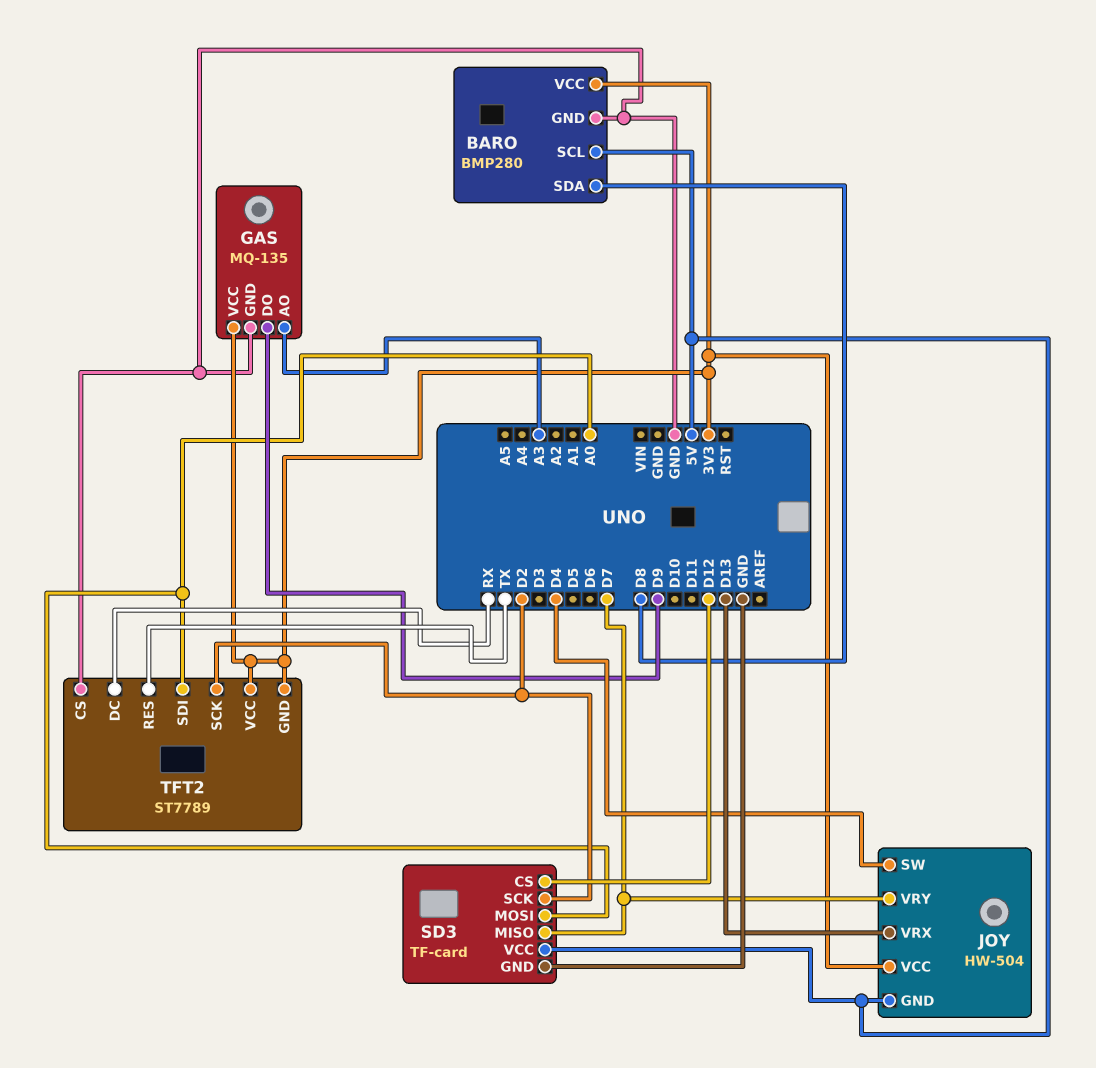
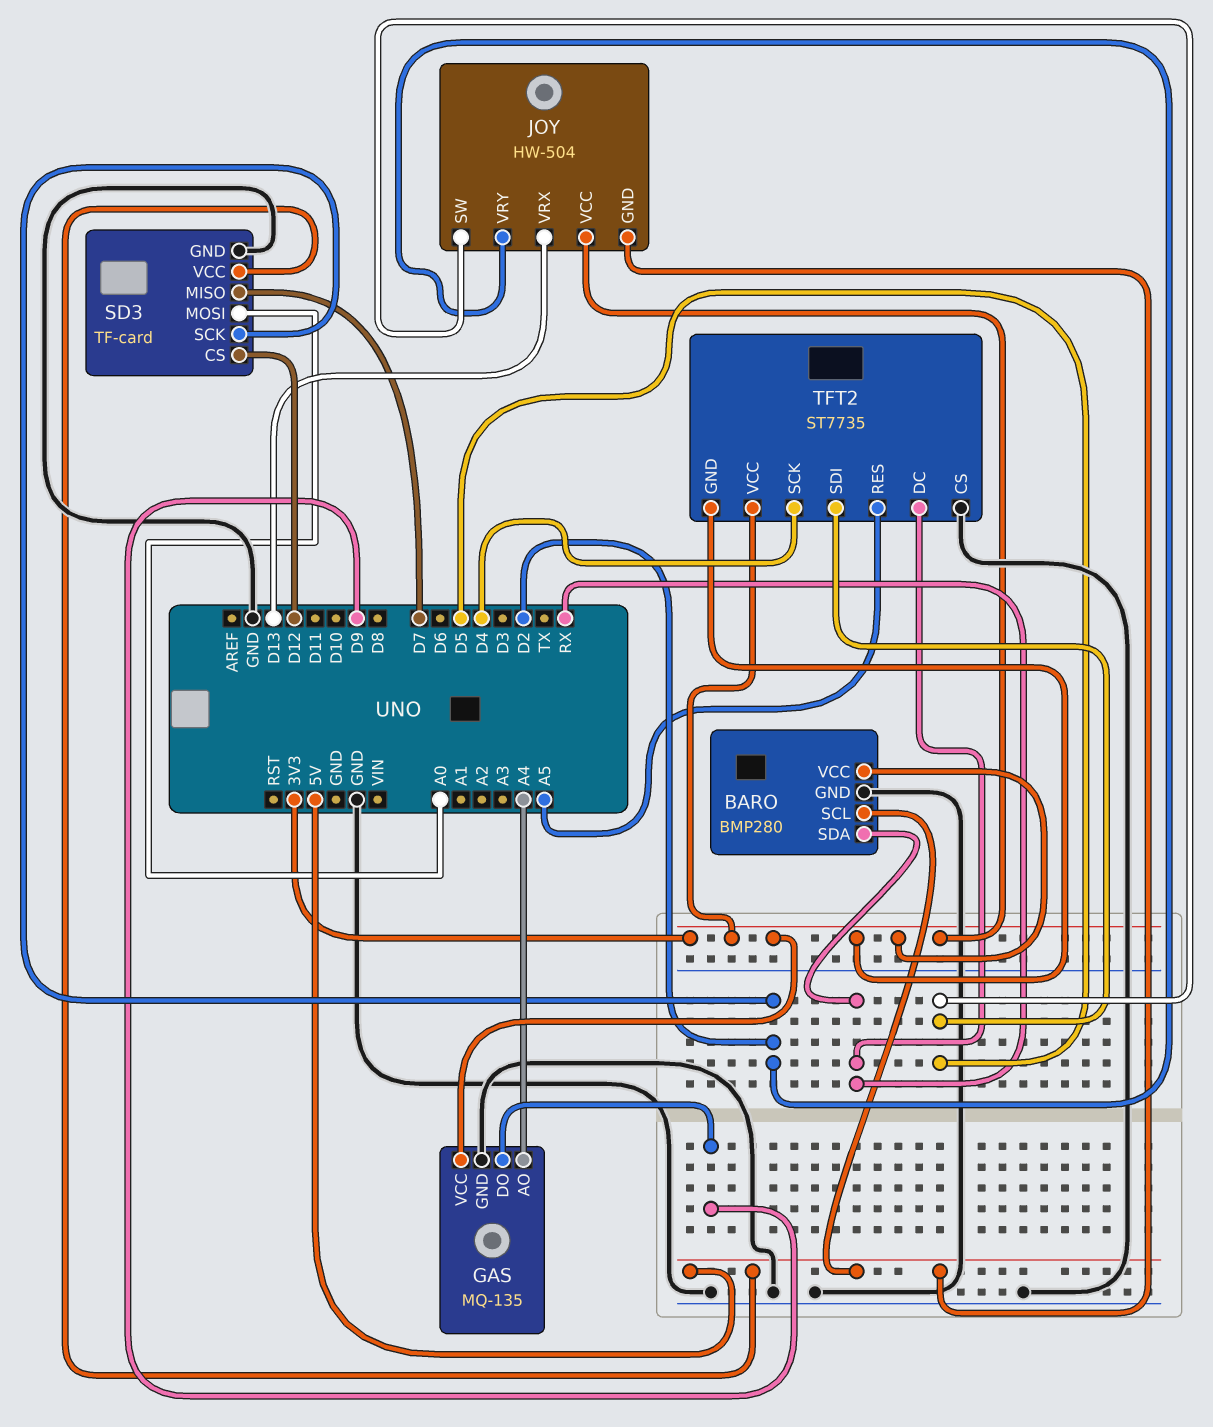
BARO pin SDA: D8 -> RX
GAS pin AO: A3 -> A4
JOY pin SW: D4 -> D5
JOY pin VRY: D7 -> D2
TFT2: ST7789 -> ST7735
TFT2 pin RES: TX -> A5
TFT2 pin SCK: D2 -> D4
TFT2 pin SDI: A0 -> D5

